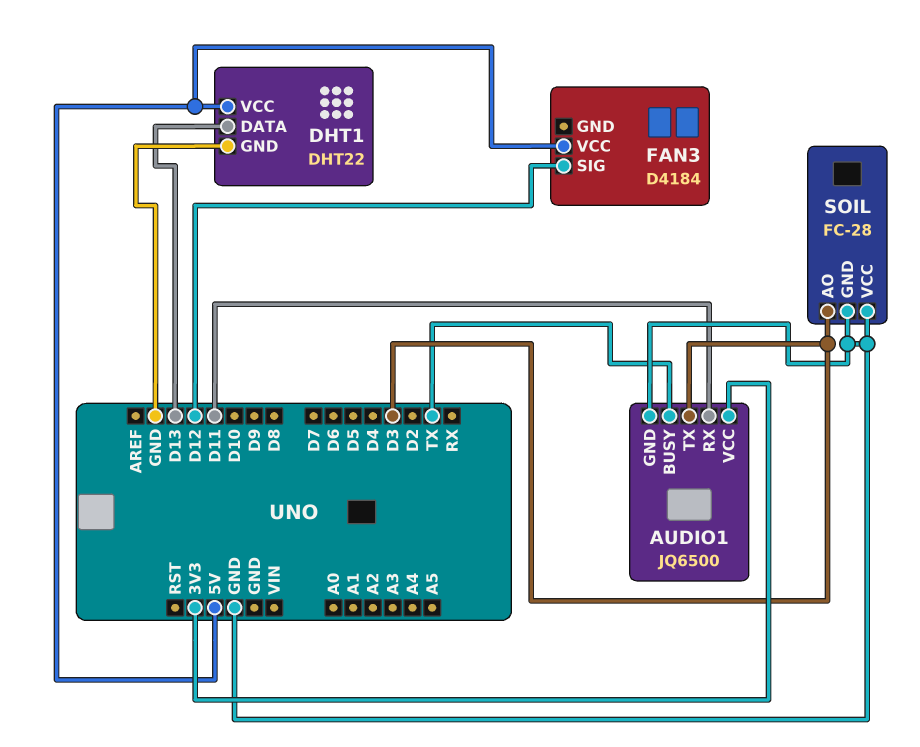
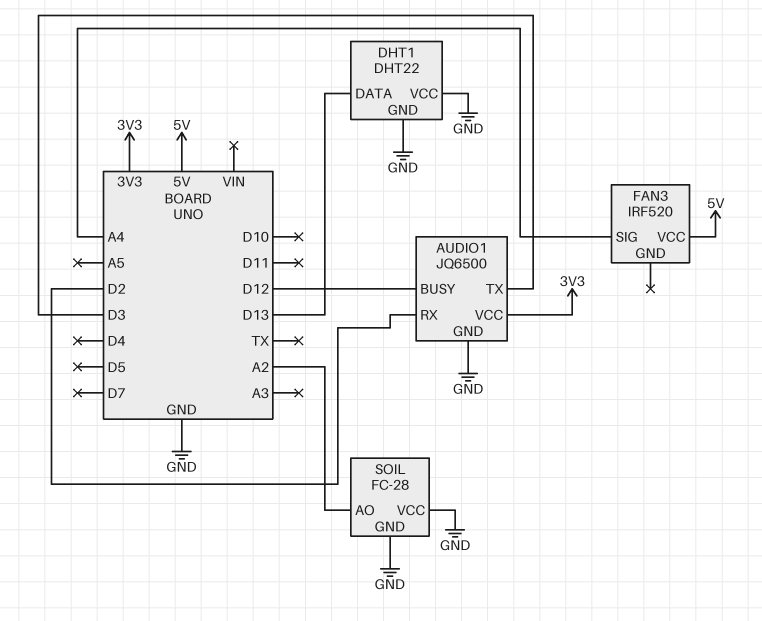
AUDIO1 pin BUSY: TX -> D12
AUDIO1 pin RX: D11 -> D2
DHT1 pin VCC: 5V -> GND
FAN3: D4184 -> IRF520
FAN3 pin SIG: D12 -> A4
SOIL pin AO: D3 -> A2

